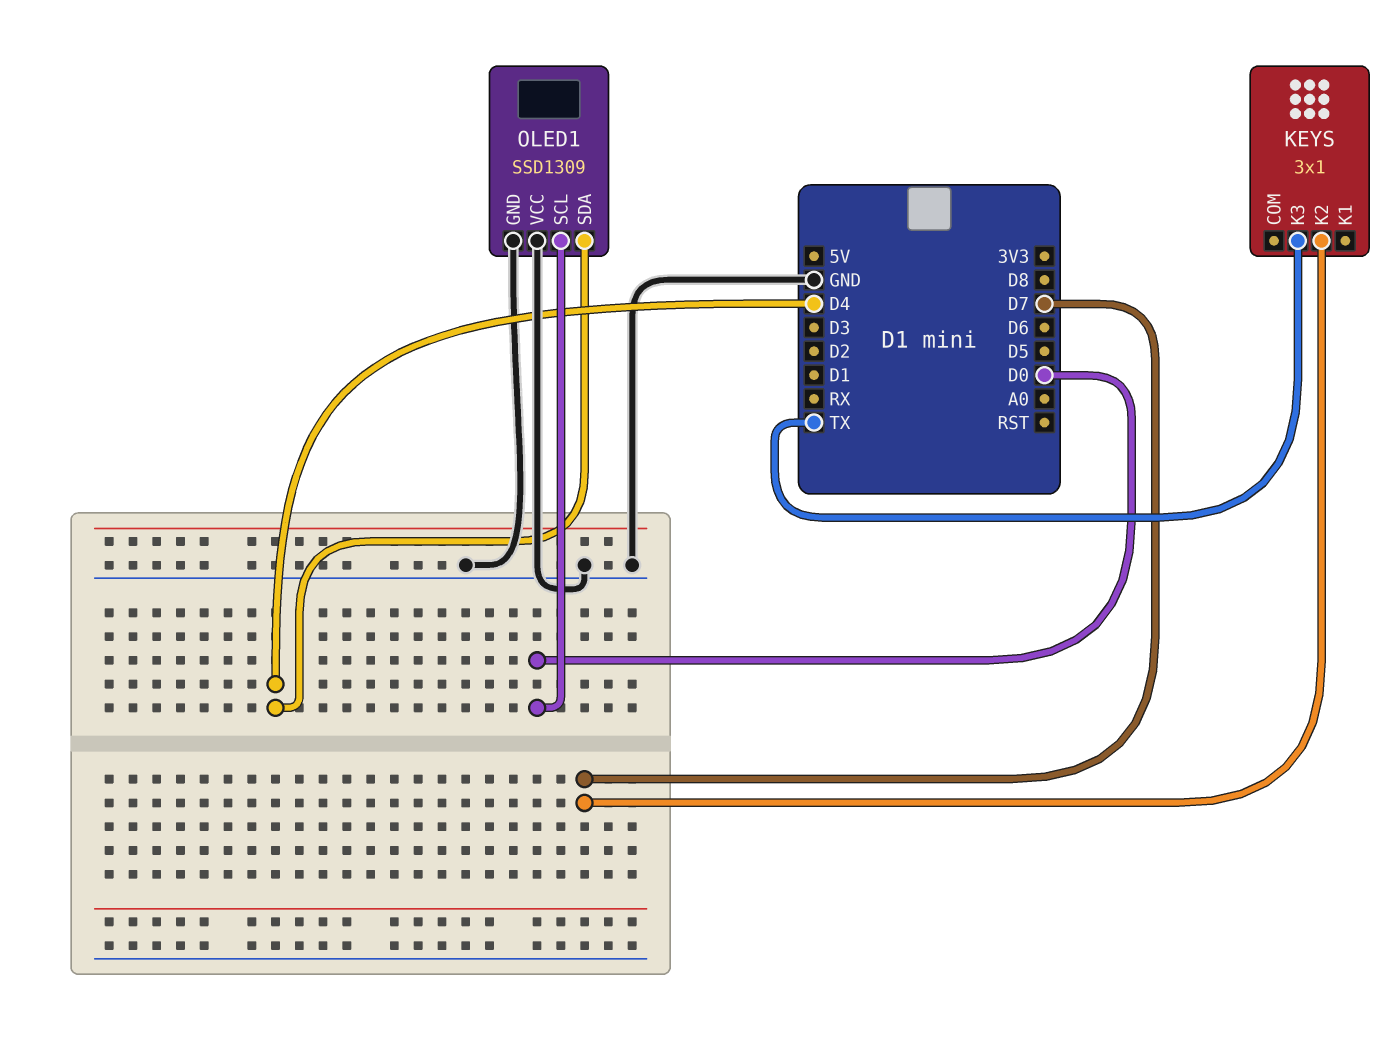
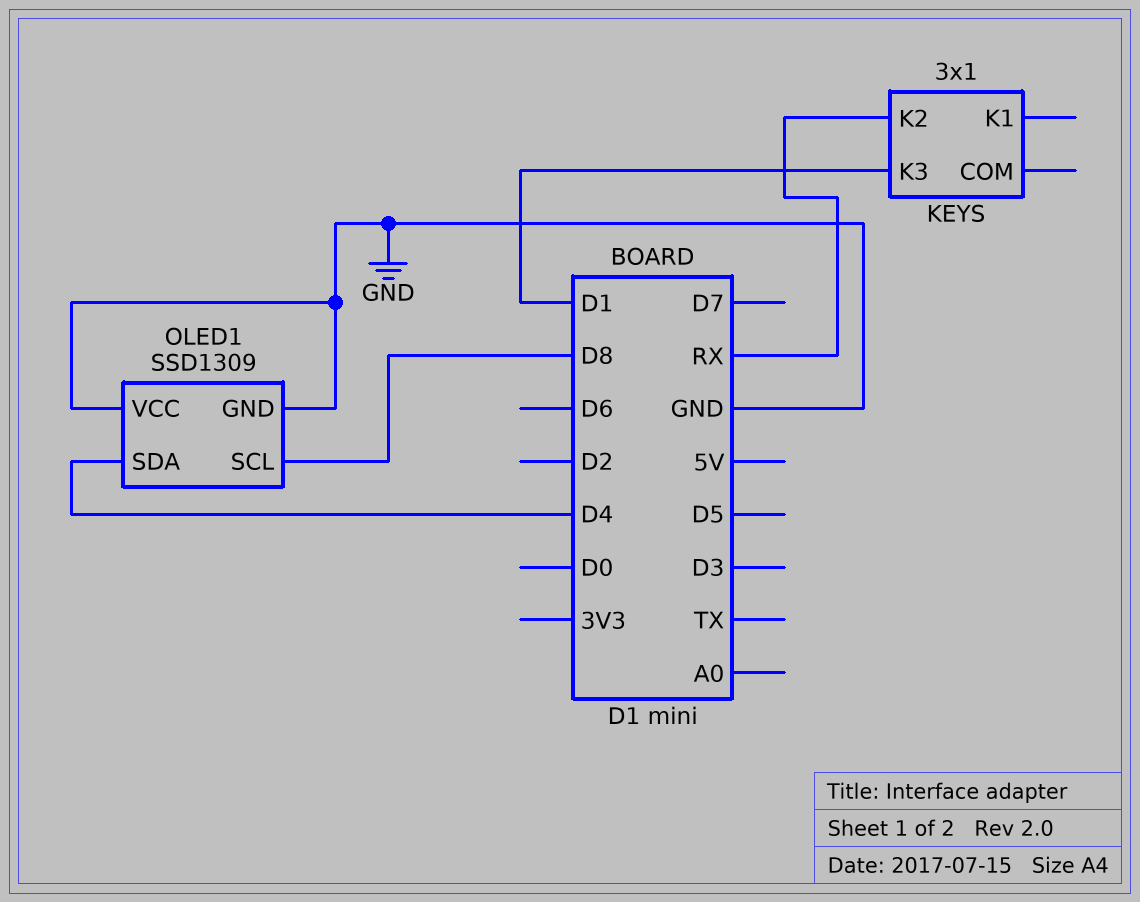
KEYS pin K2: D7 -> RX
KEYS pin K3: TX -> D1
OLED1 pin SCL: D0 -> D8

